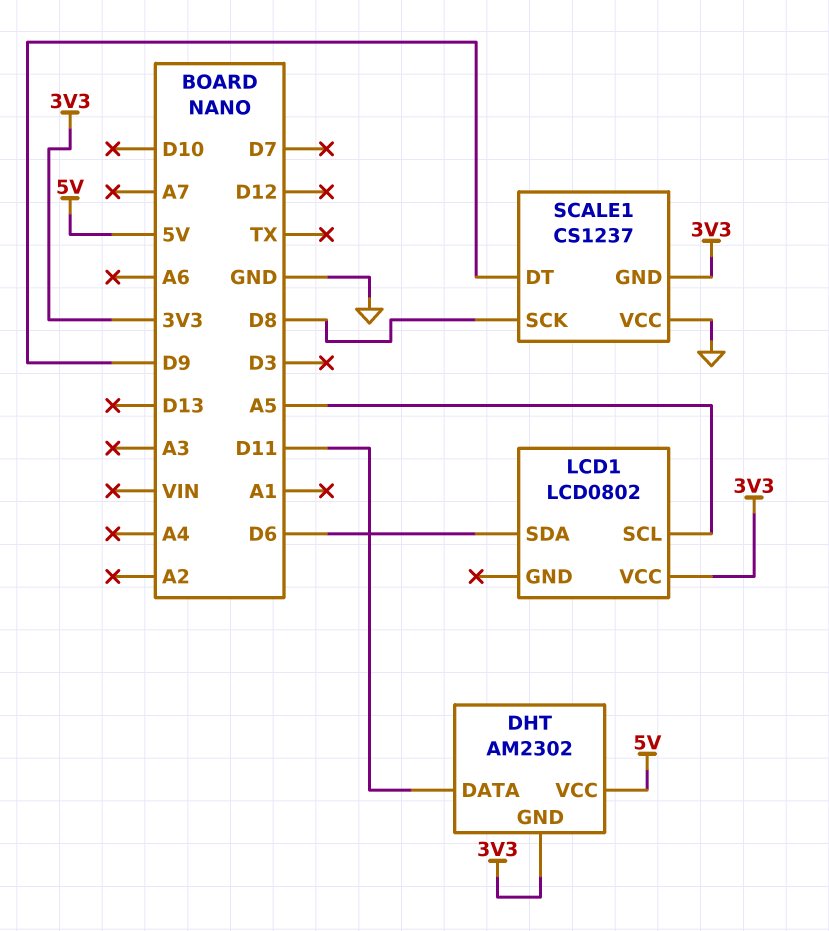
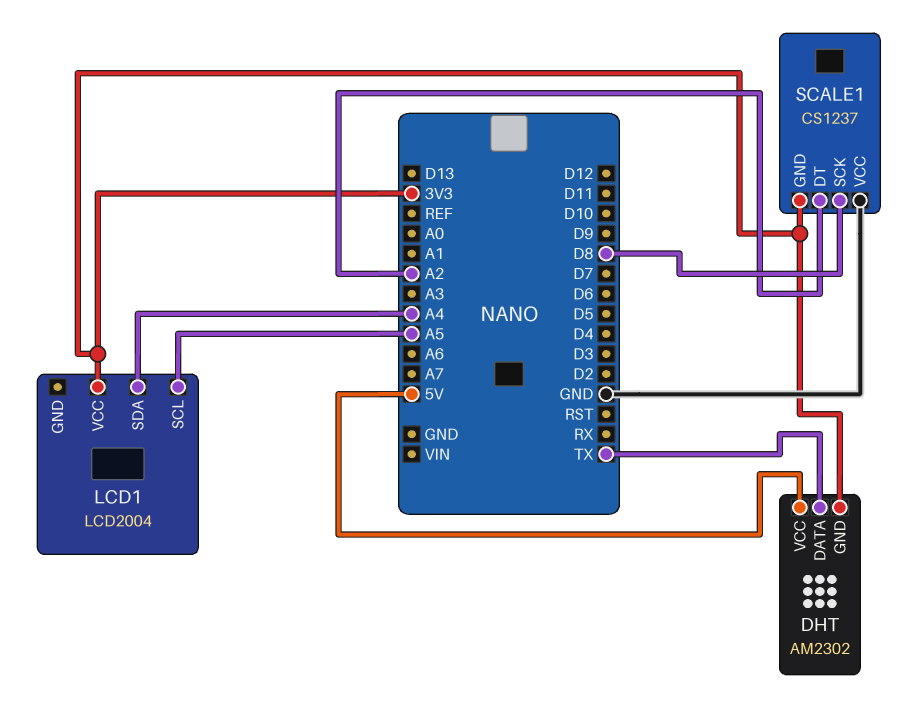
DHT pin DATA: D11 -> TX
LCD1: LCD0802 -> LCD2004
LCD1 pin SDA: D6 -> A4
SCALE1 pin DT: D9 -> A2

